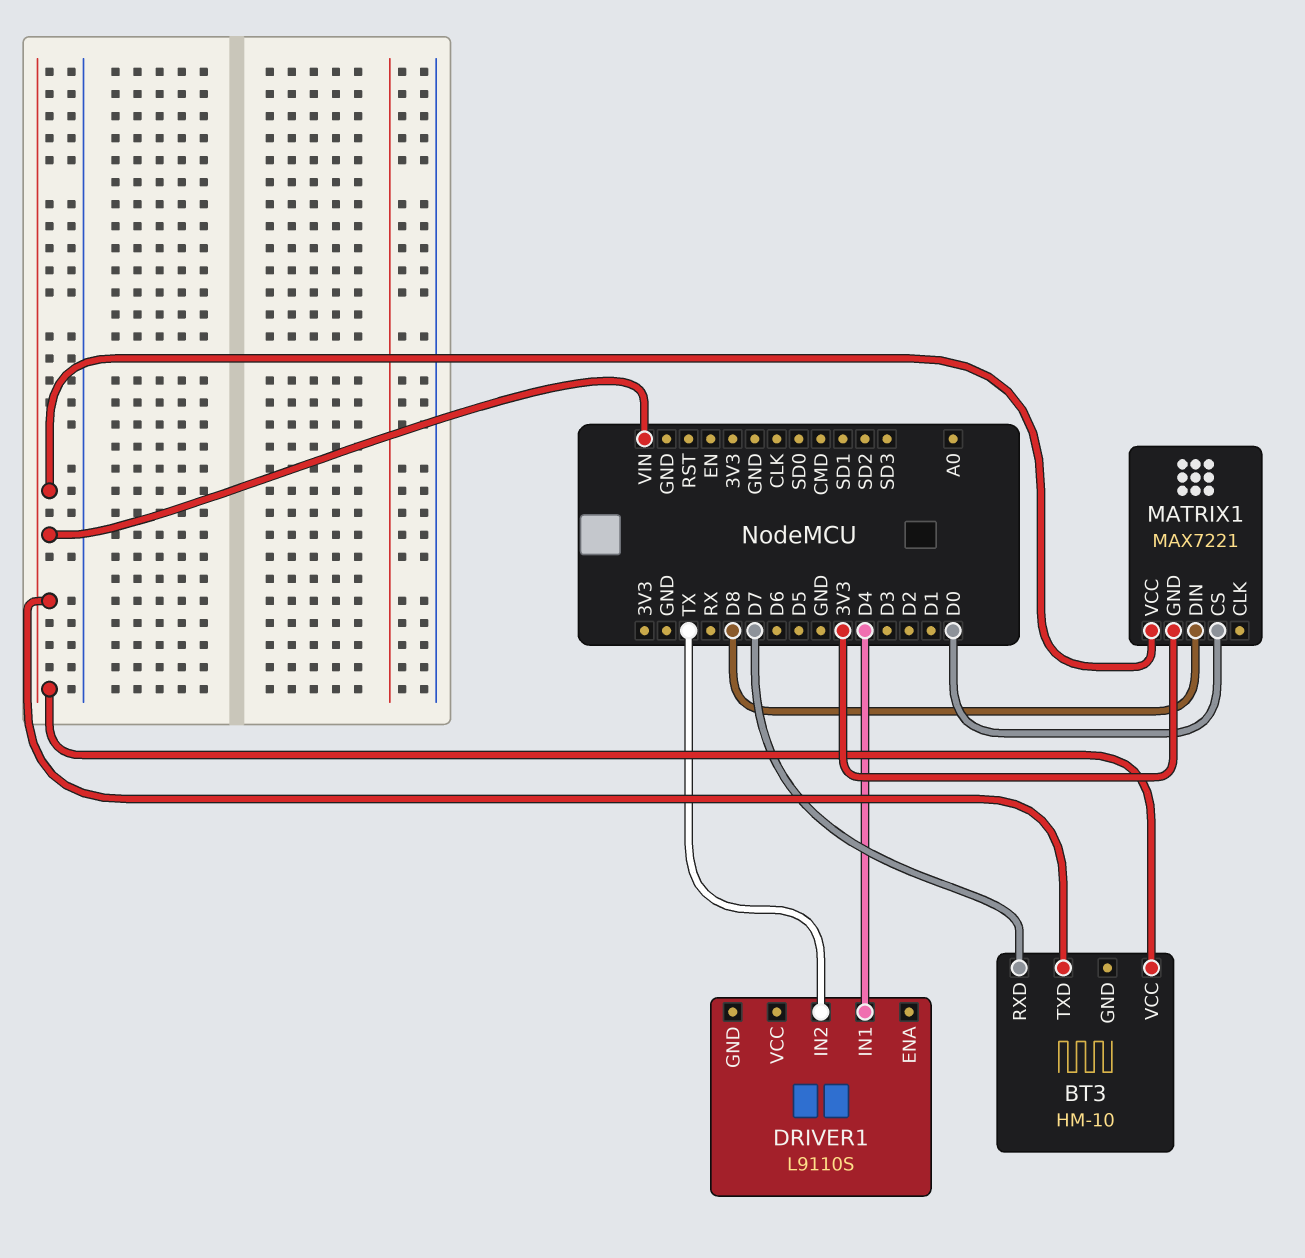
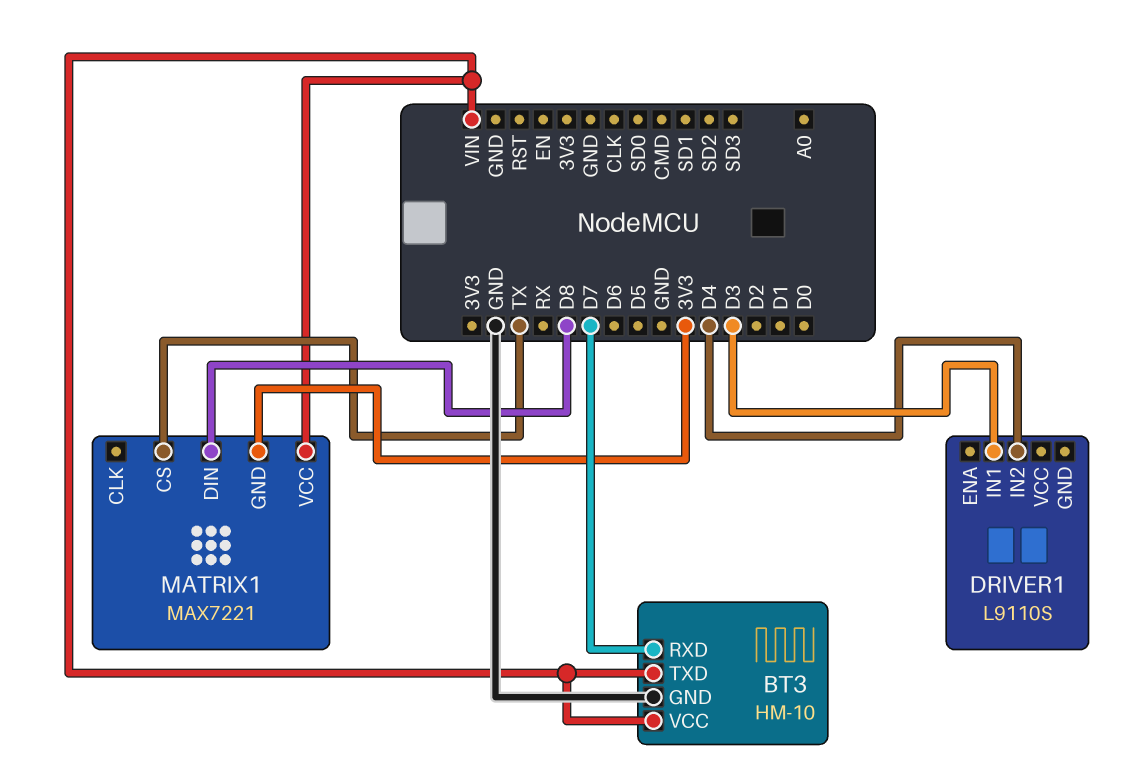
BT3 pin GND: none -> GND
DRIVER1 pin IN1: D4 -> D3
DRIVER1 pin IN2: TX -> D4
MATRIX1 pin CS: D0 -> TX

